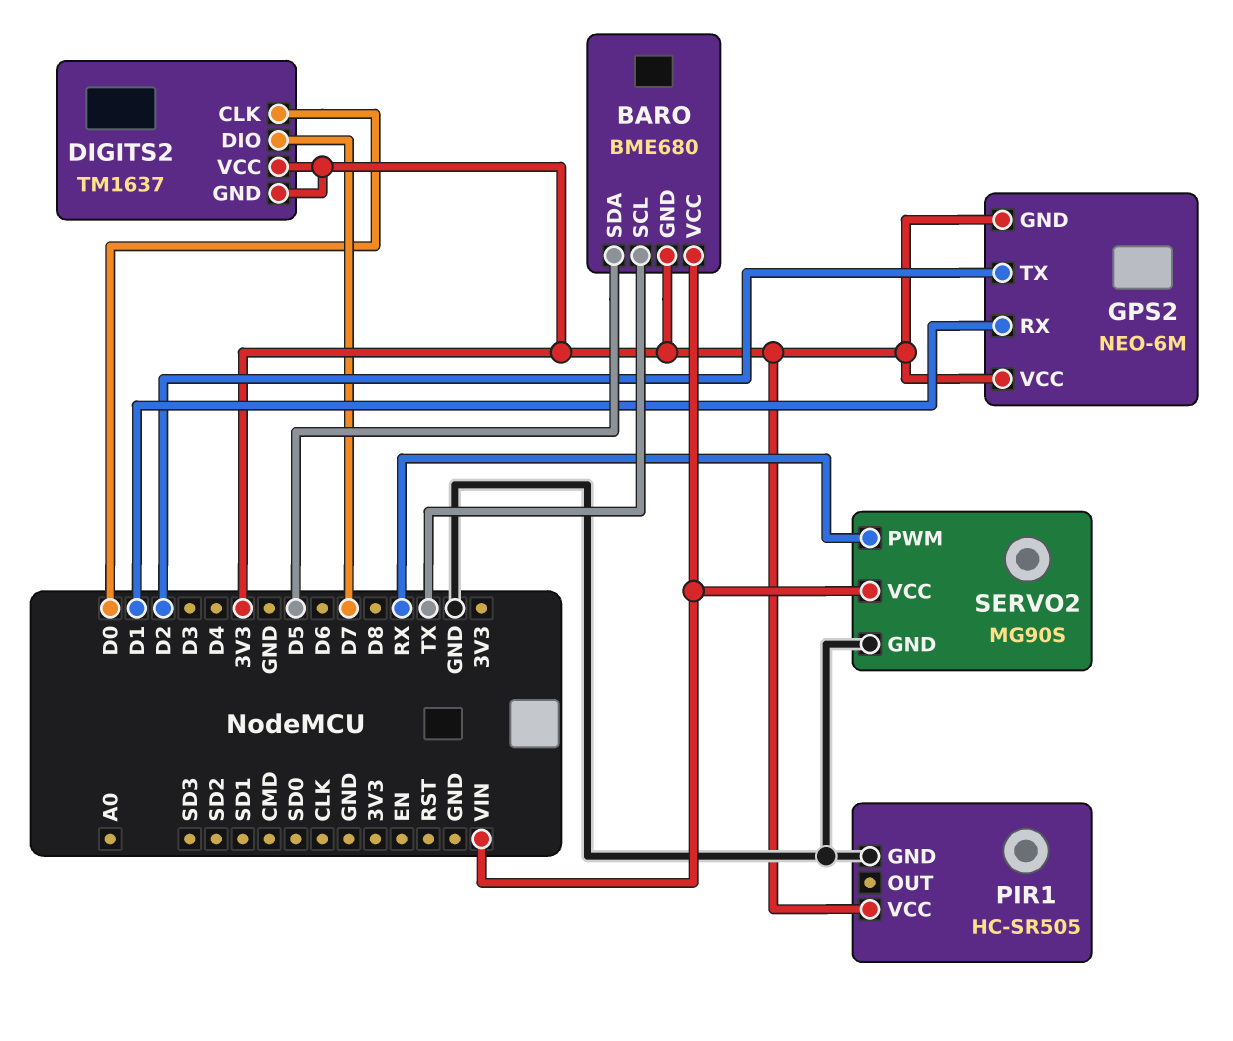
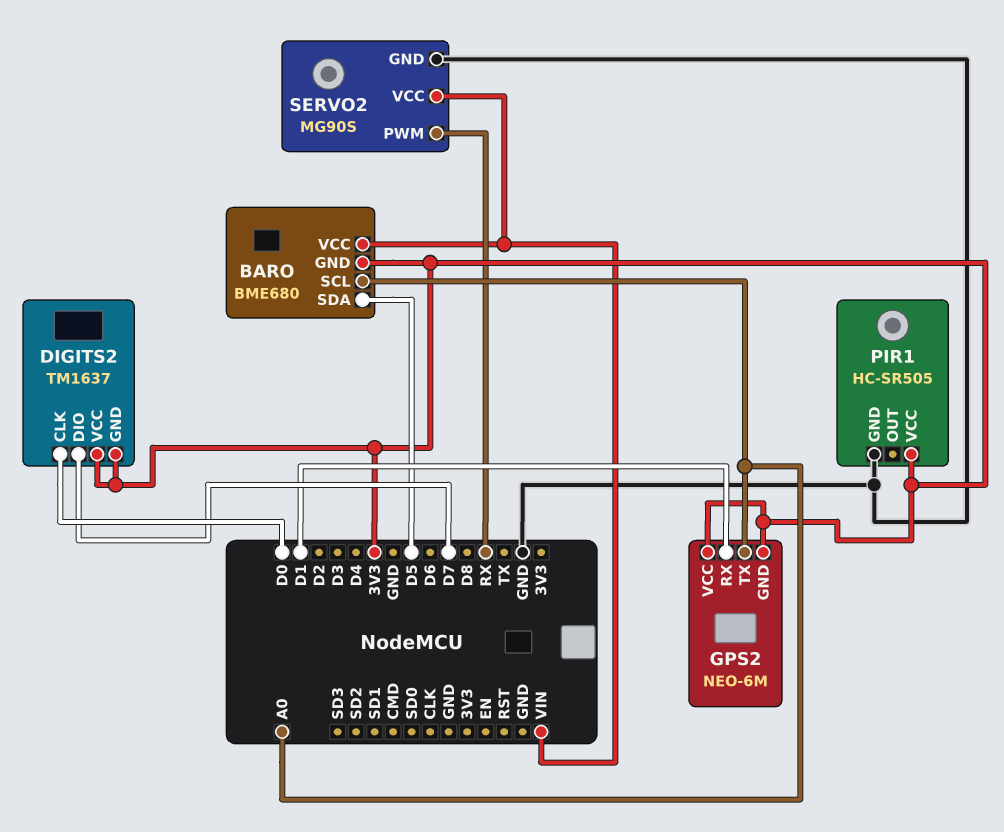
BARO pin SCL: TX -> A0
GPS2 pin TX: D2 -> A0

